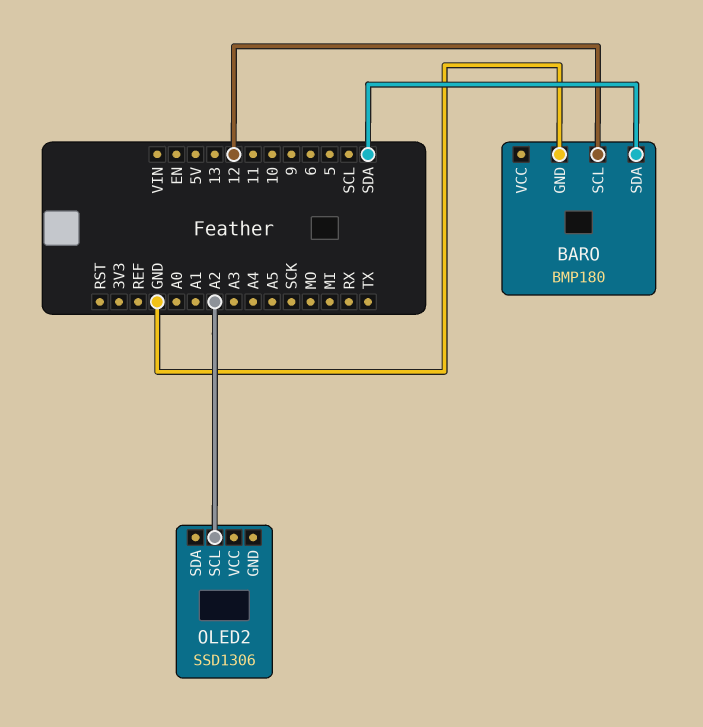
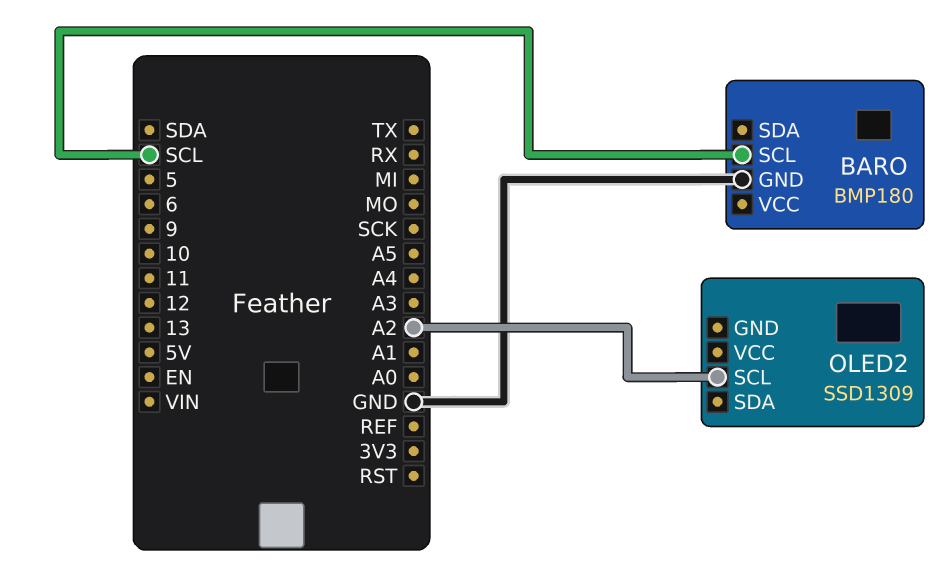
BARO pin SCL: 12 -> SCL
BARO pin SDA: SDA -> none
OLED2: SSD1306 -> SSD1309

